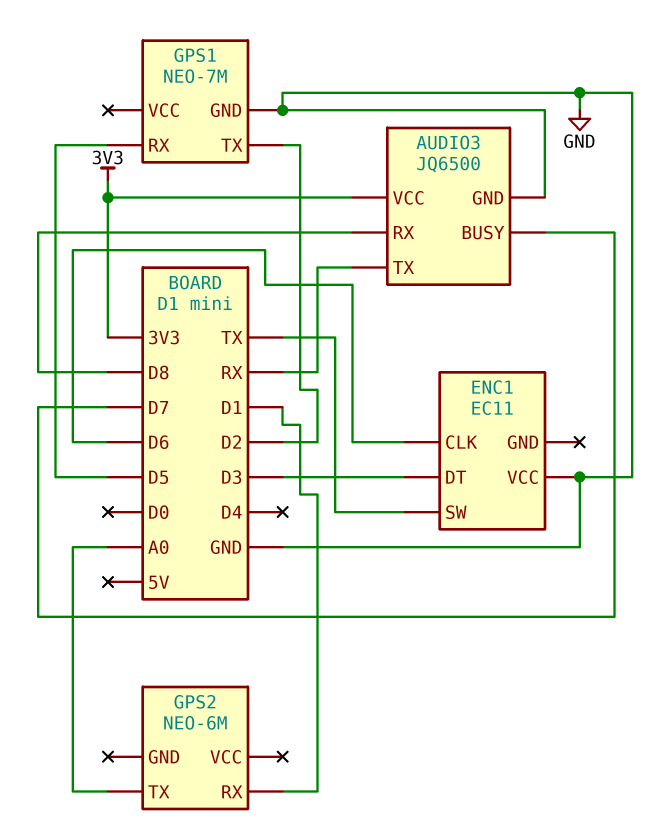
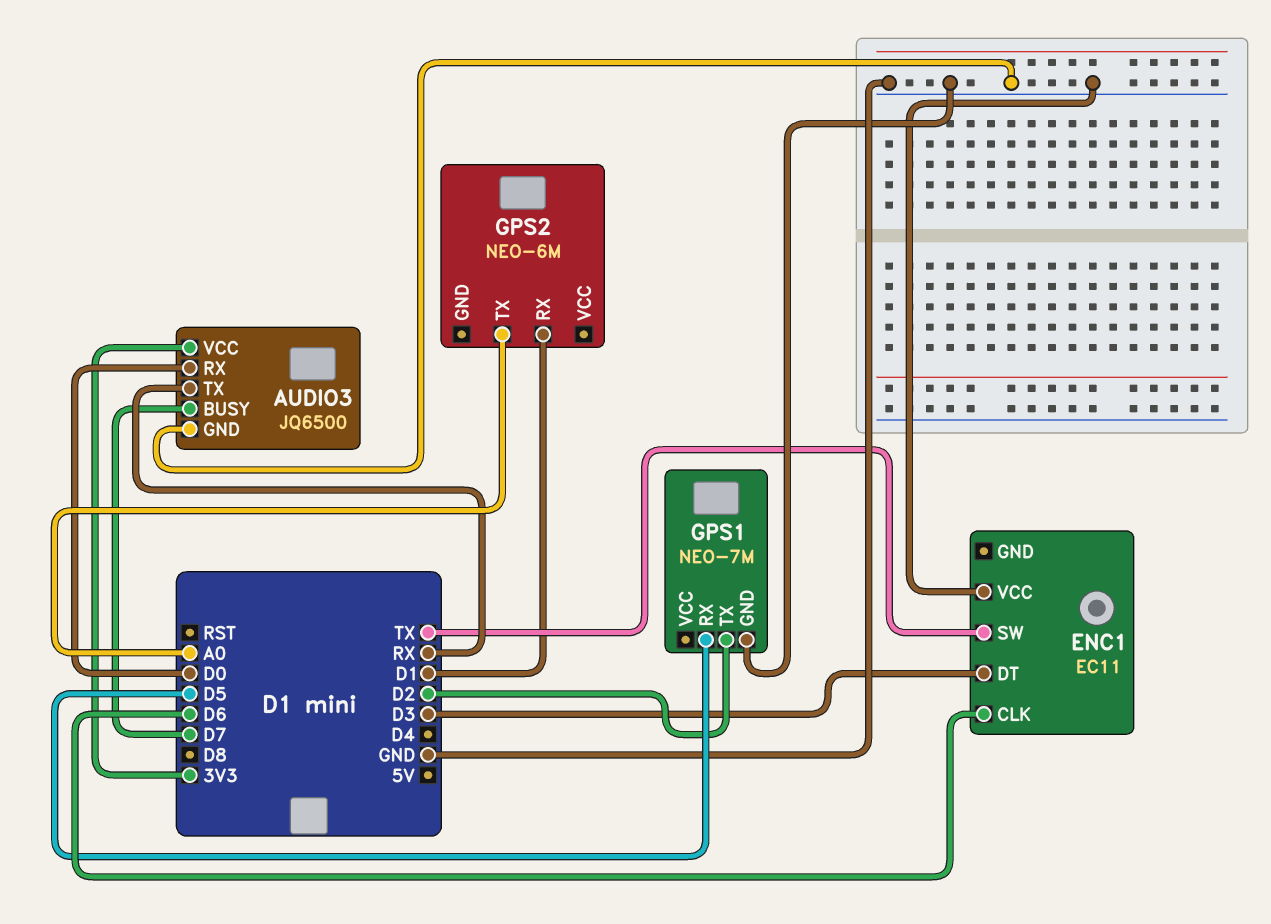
AUDIO3 pin RX: D8 -> D0

